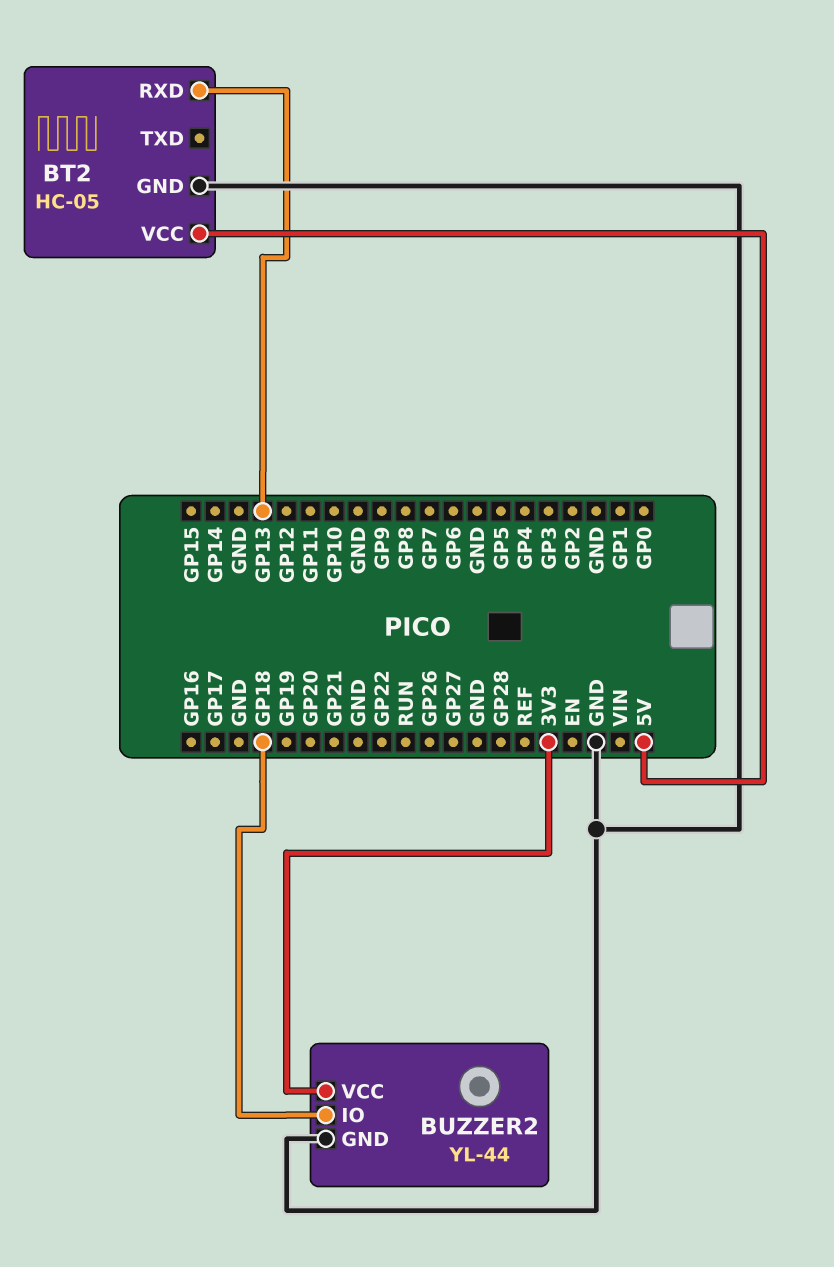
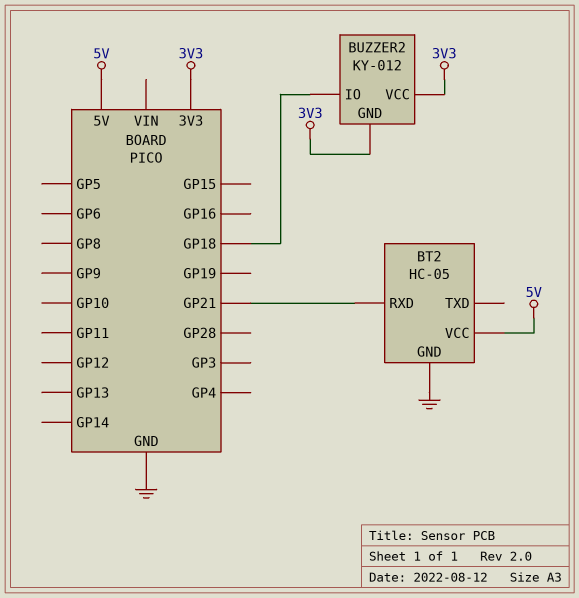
BT2 pin RXD: GP13 -> GP21
BUZZER2: YL-44 -> KY-012
BUZZER2 pin GND: GND -> 3V3

